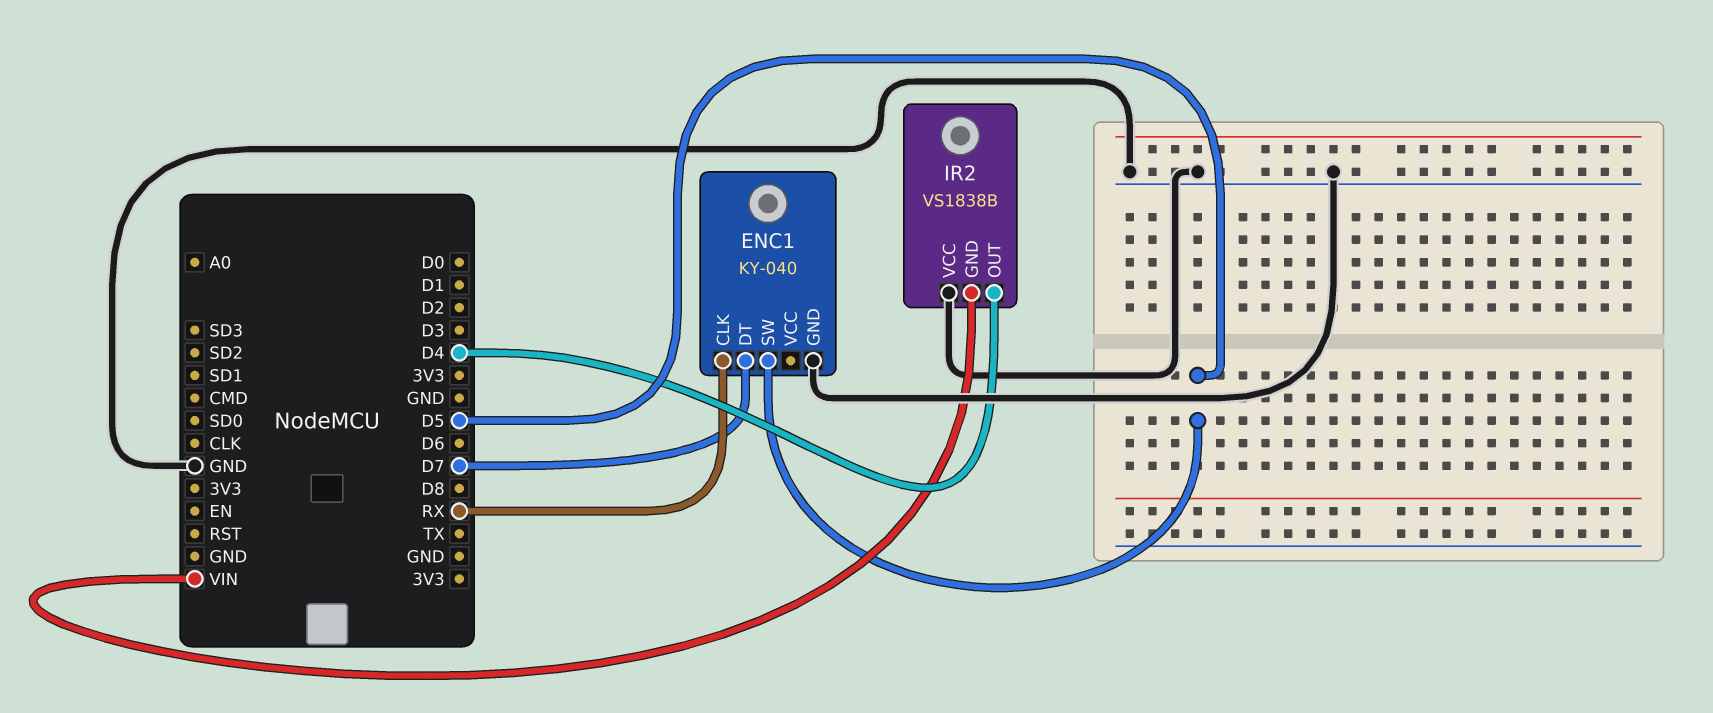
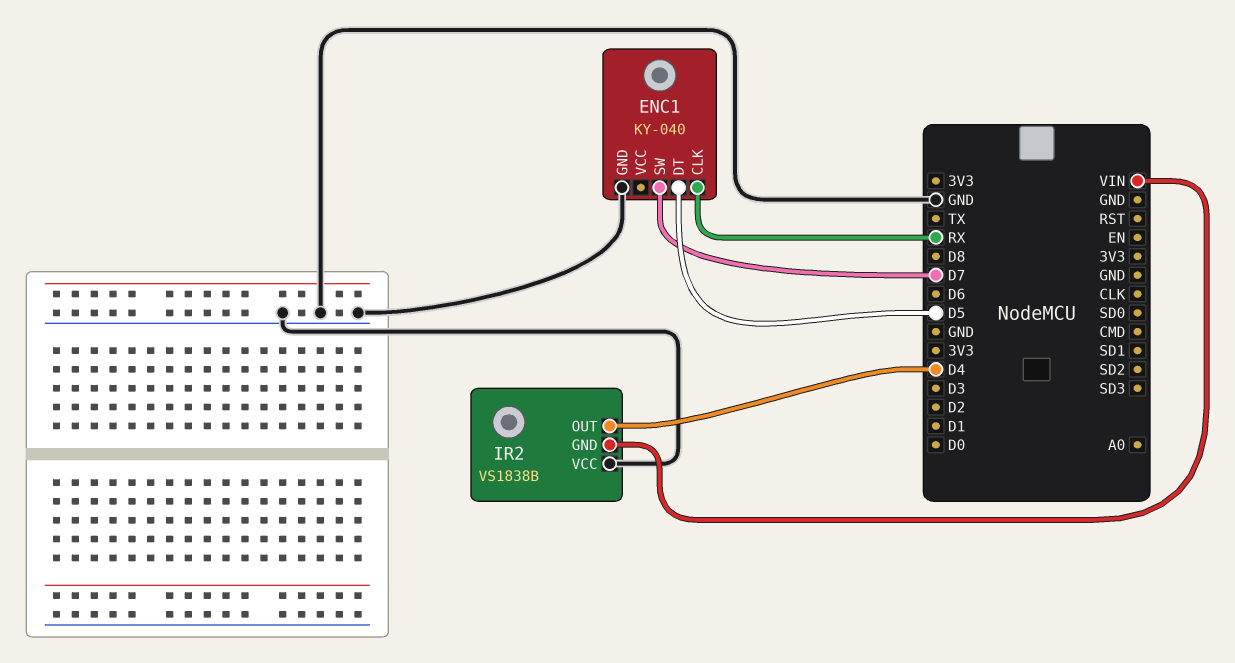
ENC1 pin DT: D7 -> D5
ENC1 pin SW: D5 -> D7

